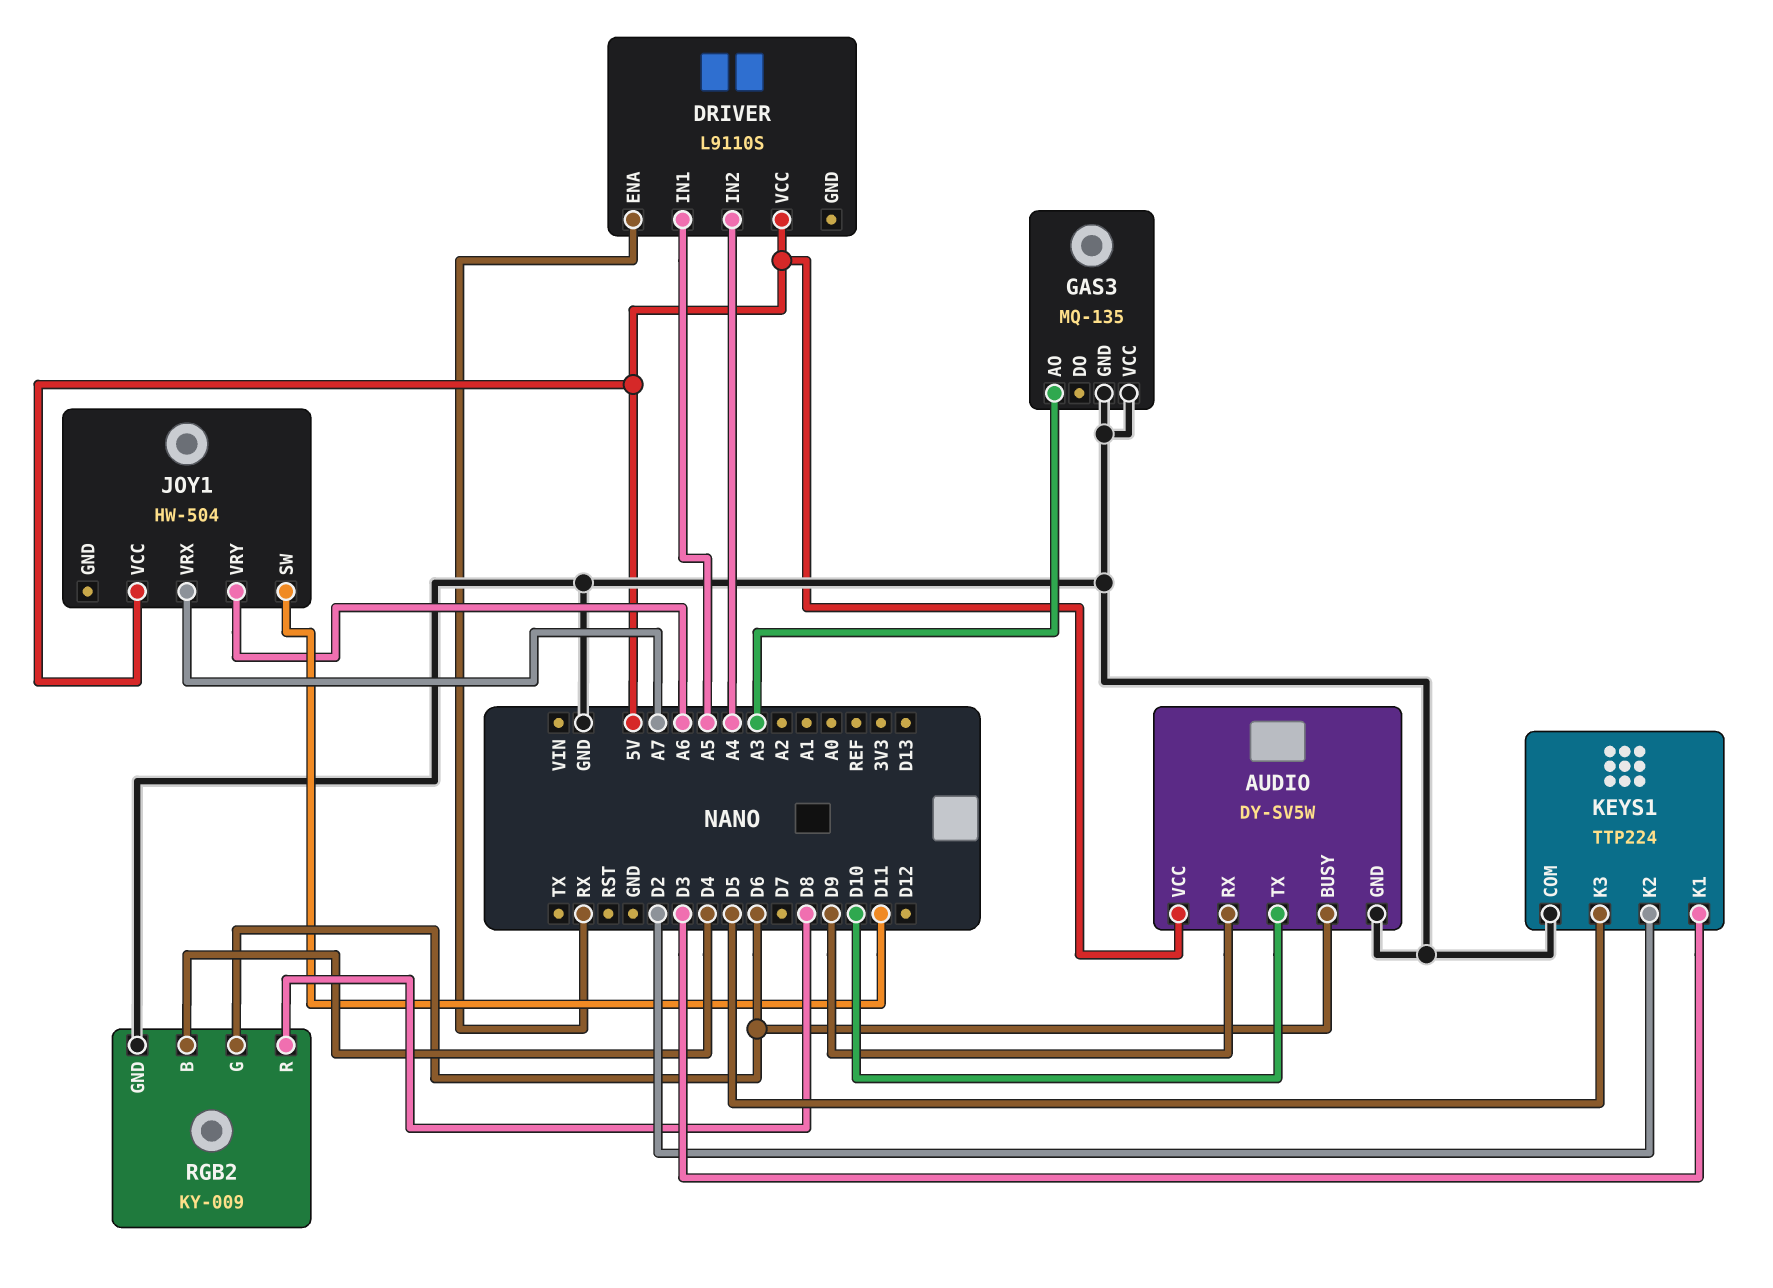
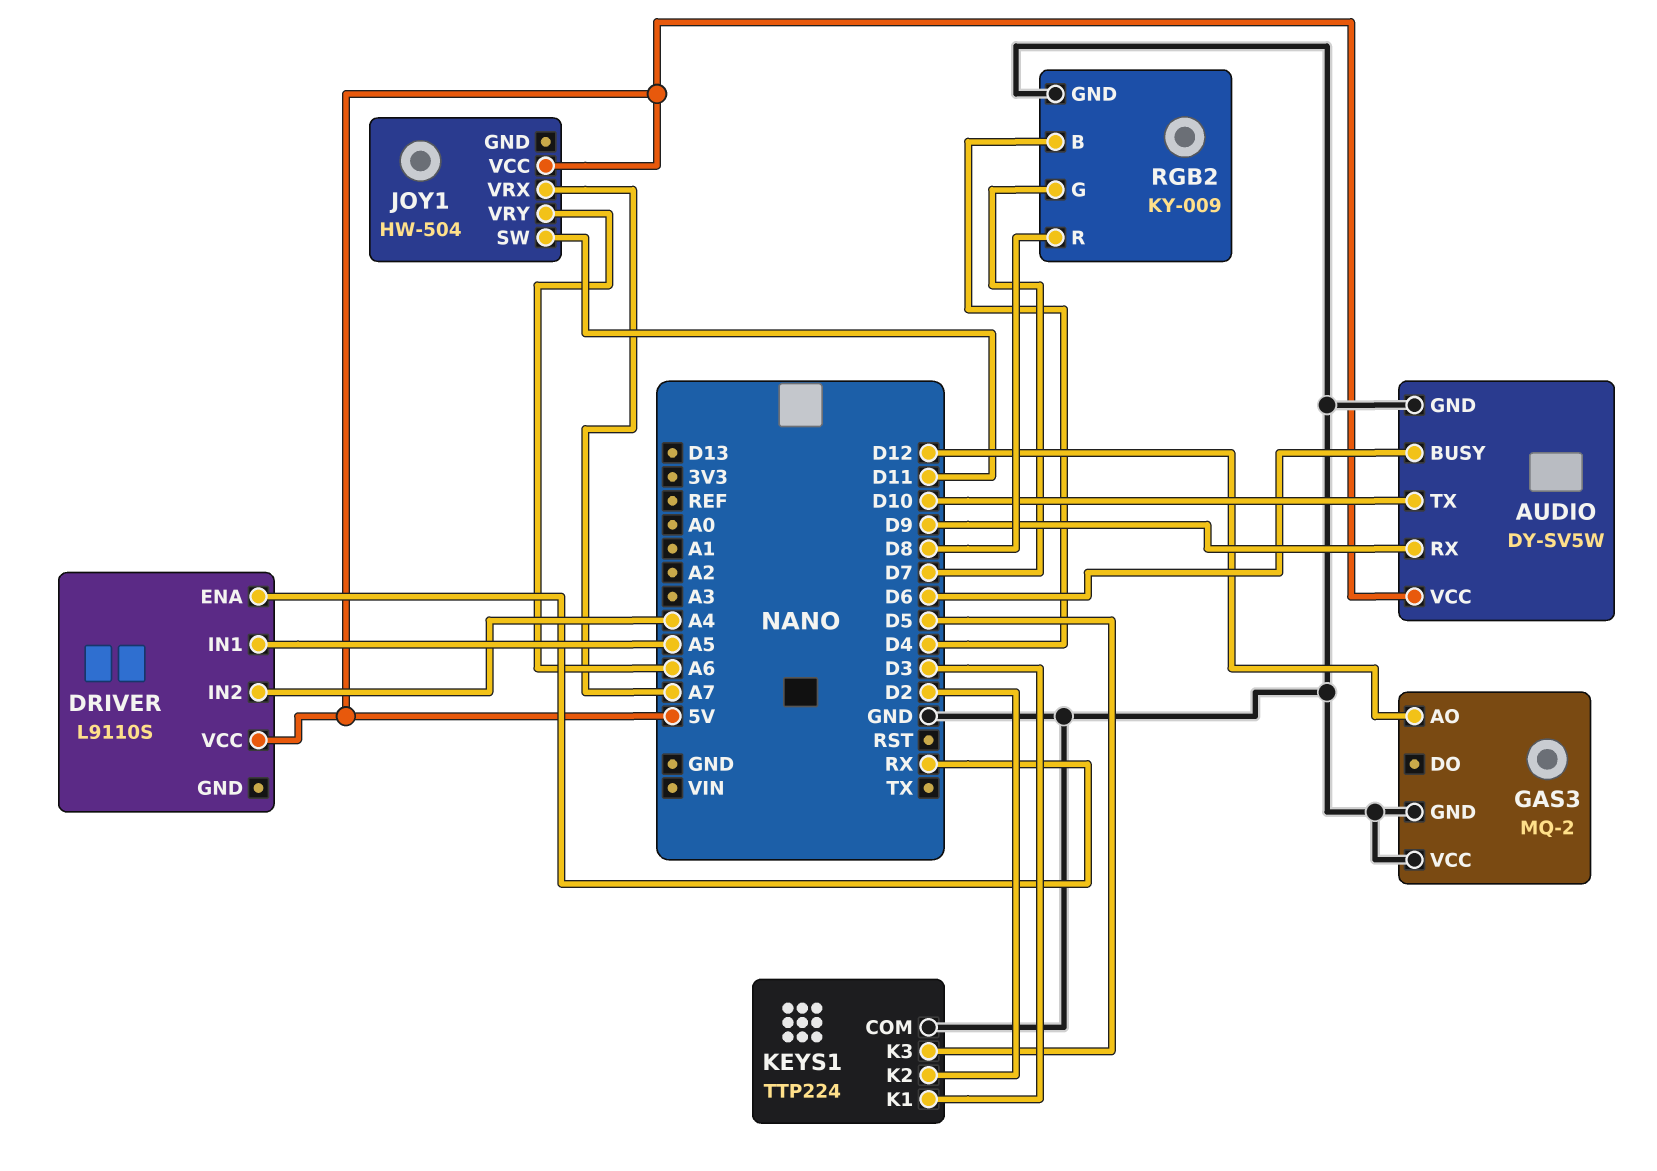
GAS3: MQ-135 -> MQ-2
GAS3 pin AO: A3 -> D12
RGB2 pin G: D6 -> D7

